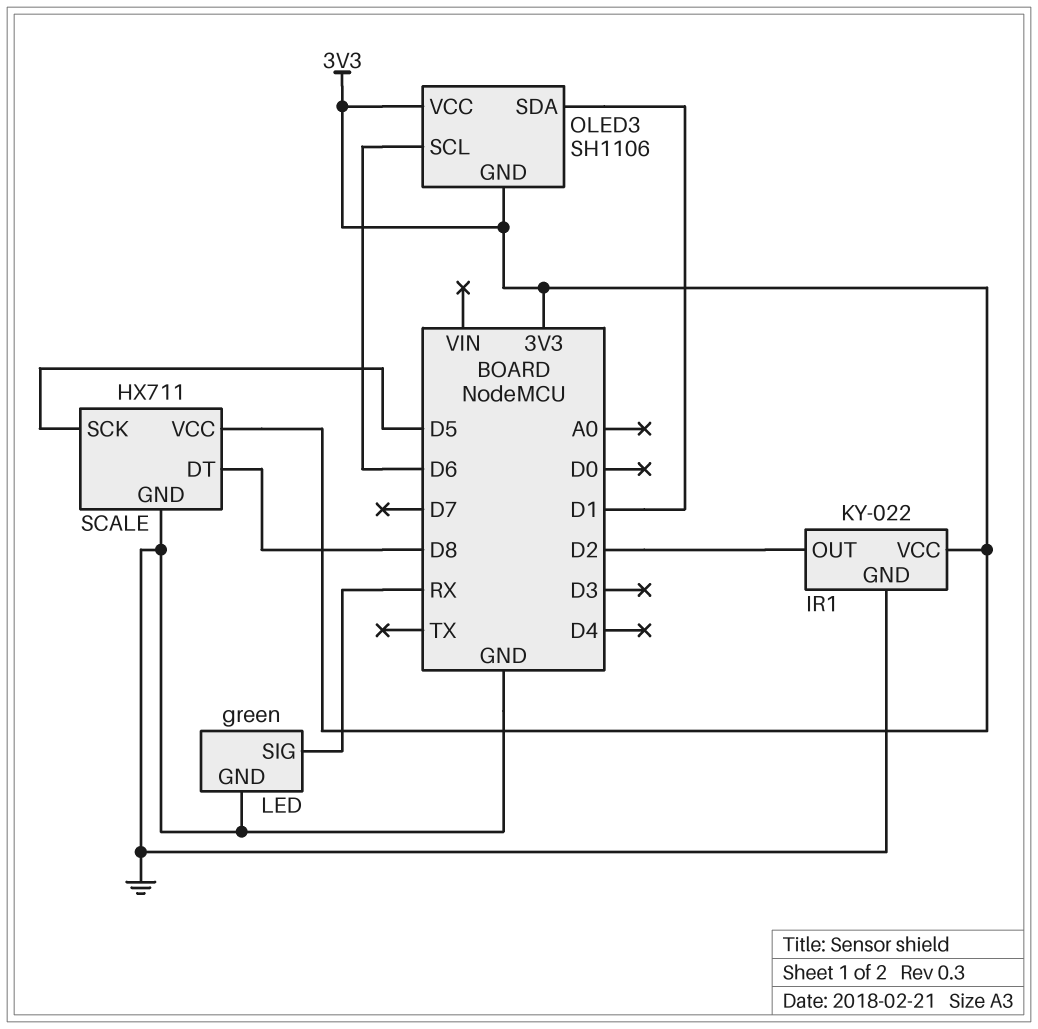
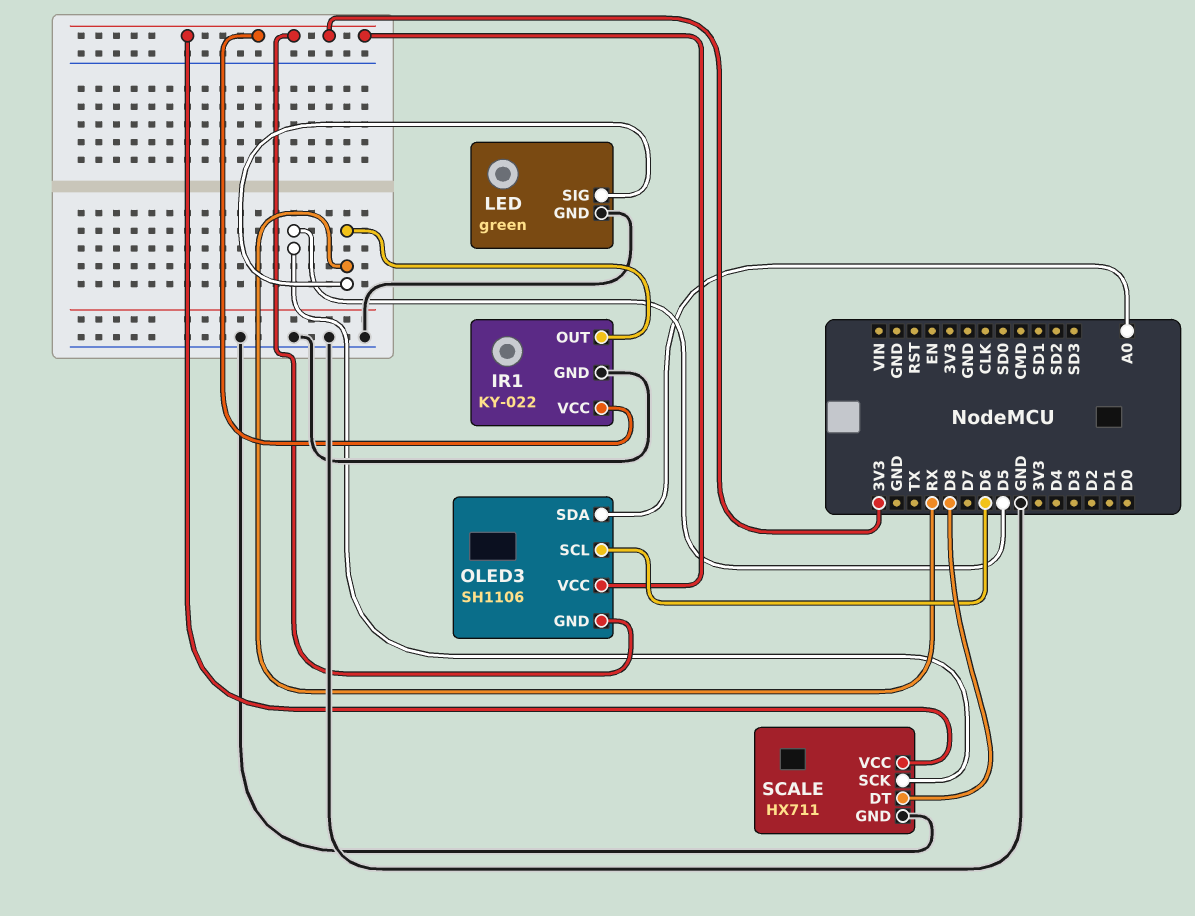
IR1 pin OUT: D2 -> RX
OLED3 pin SDA: D1 -> A0

